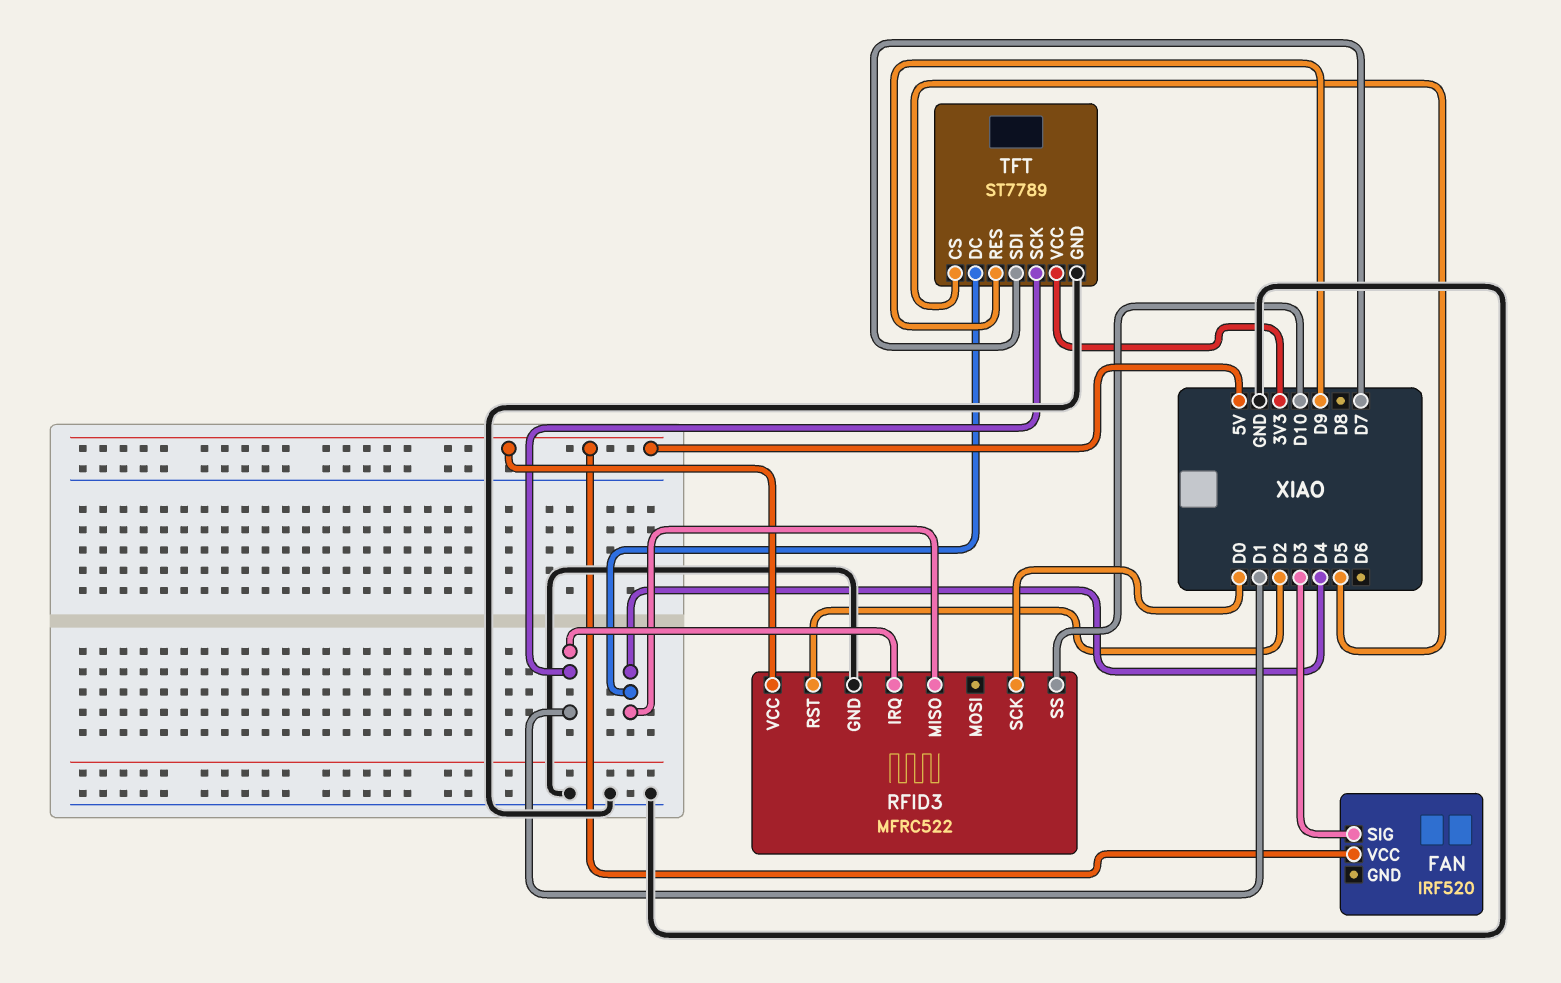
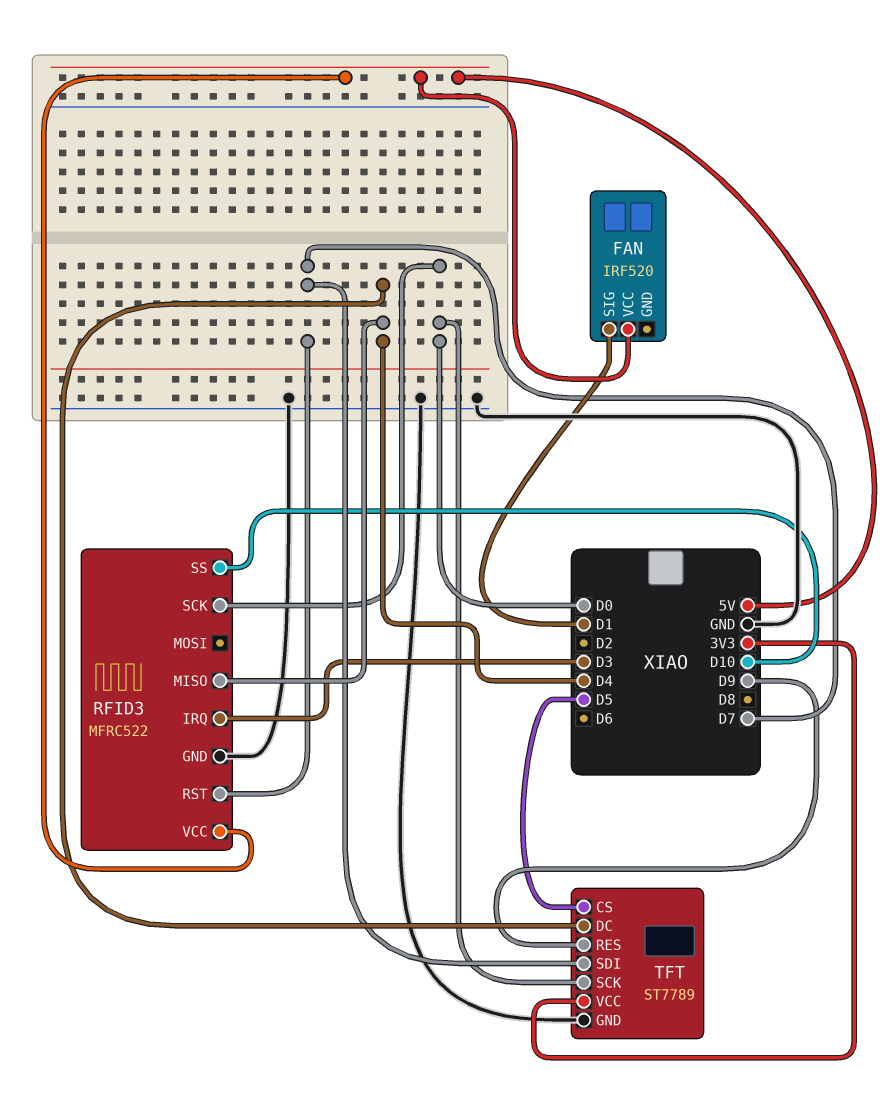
FAN pin SIG: D3 -> D1
RFID3 pin IRQ: D1 -> D3
RFID3 pin RST: D2 -> D7
TFT pin SCK: D1 -> D0

